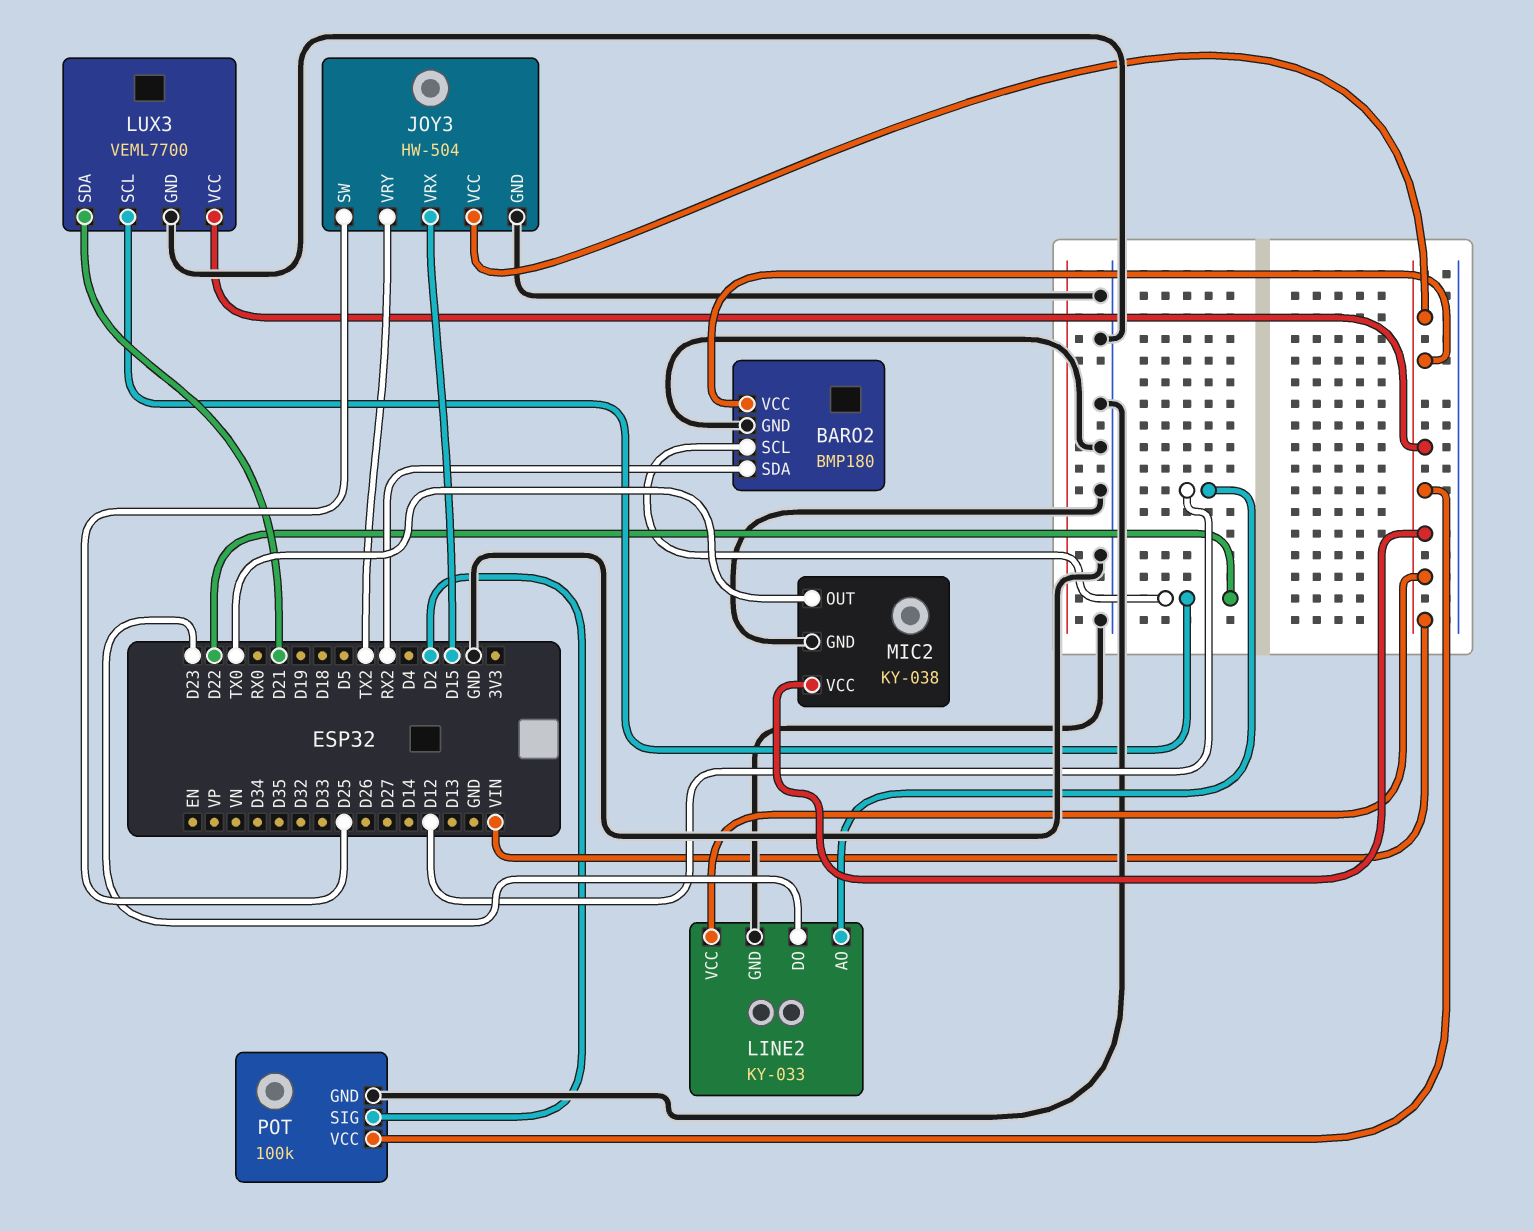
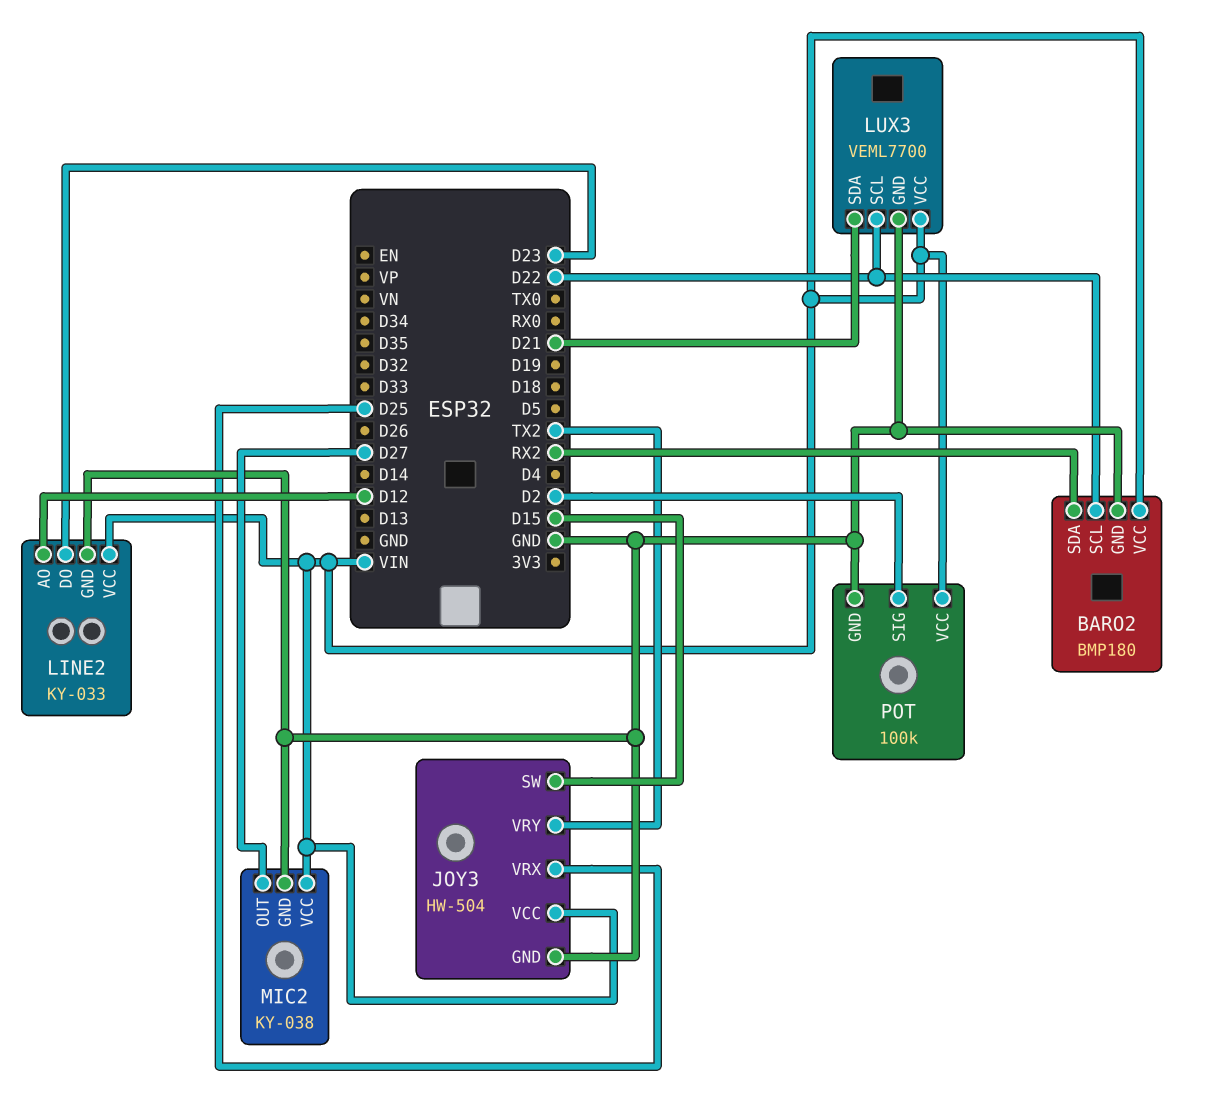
JOY3 pin SW: D25 -> D15
JOY3 pin VRX: D15 -> D25
MIC2 pin OUT: TX0 -> D27

